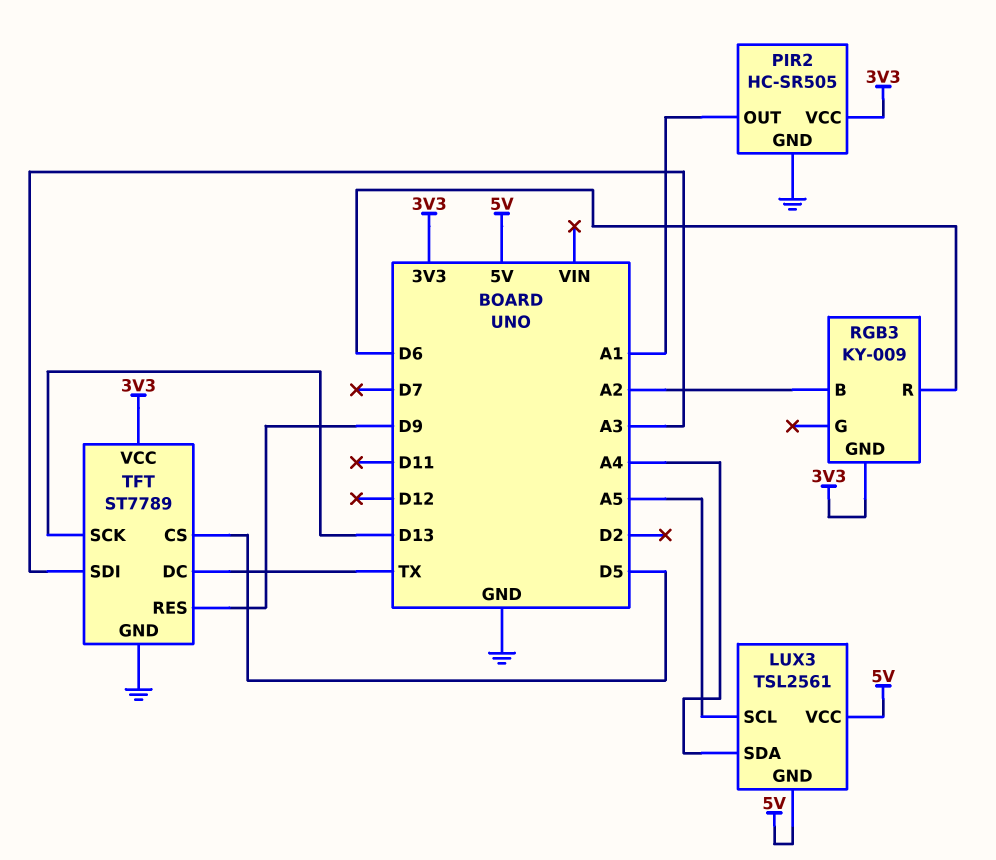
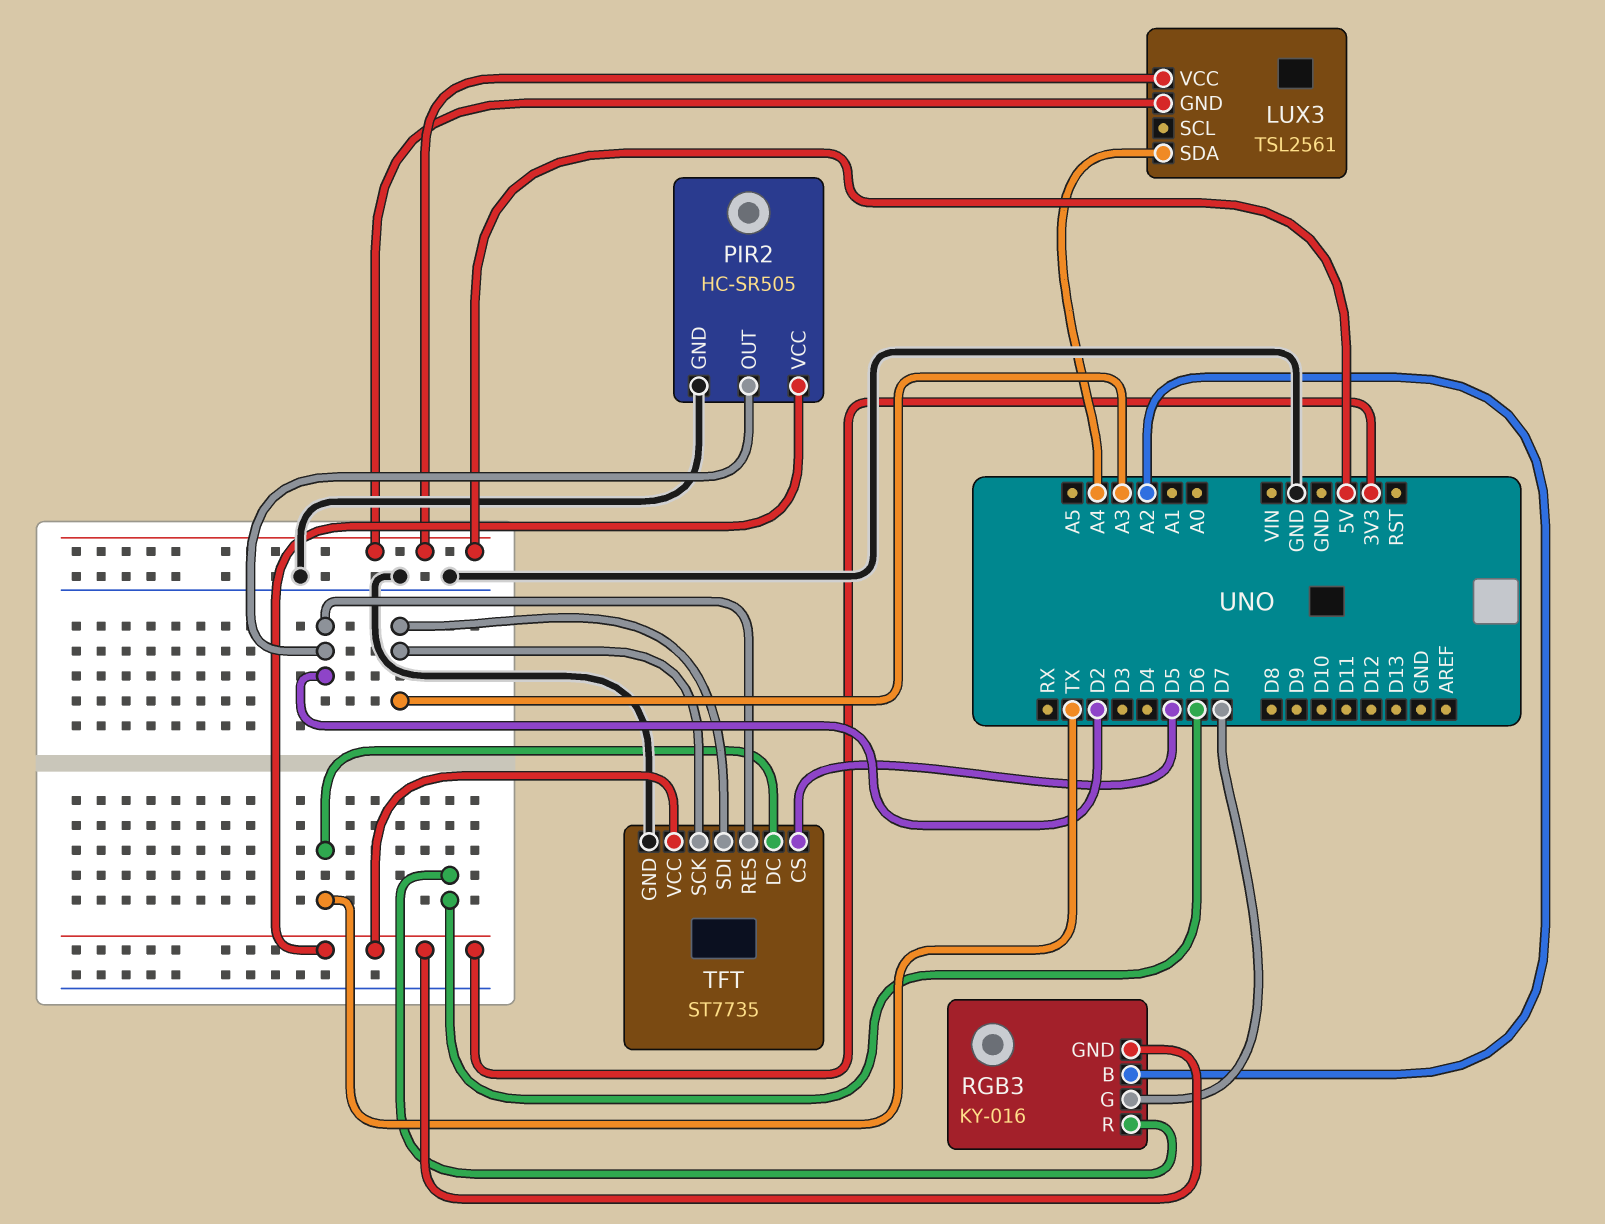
LUX3 pin SCL: A5 -> none
PIR2 pin OUT: A1 -> D2
RGB3: KY-009 -> KY-016
RGB3 pin G: none -> D7
TFT: ST7789 -> ST7735
TFT pin RES: D9 -> D2
TFT pin SCK: D13 -> A3

